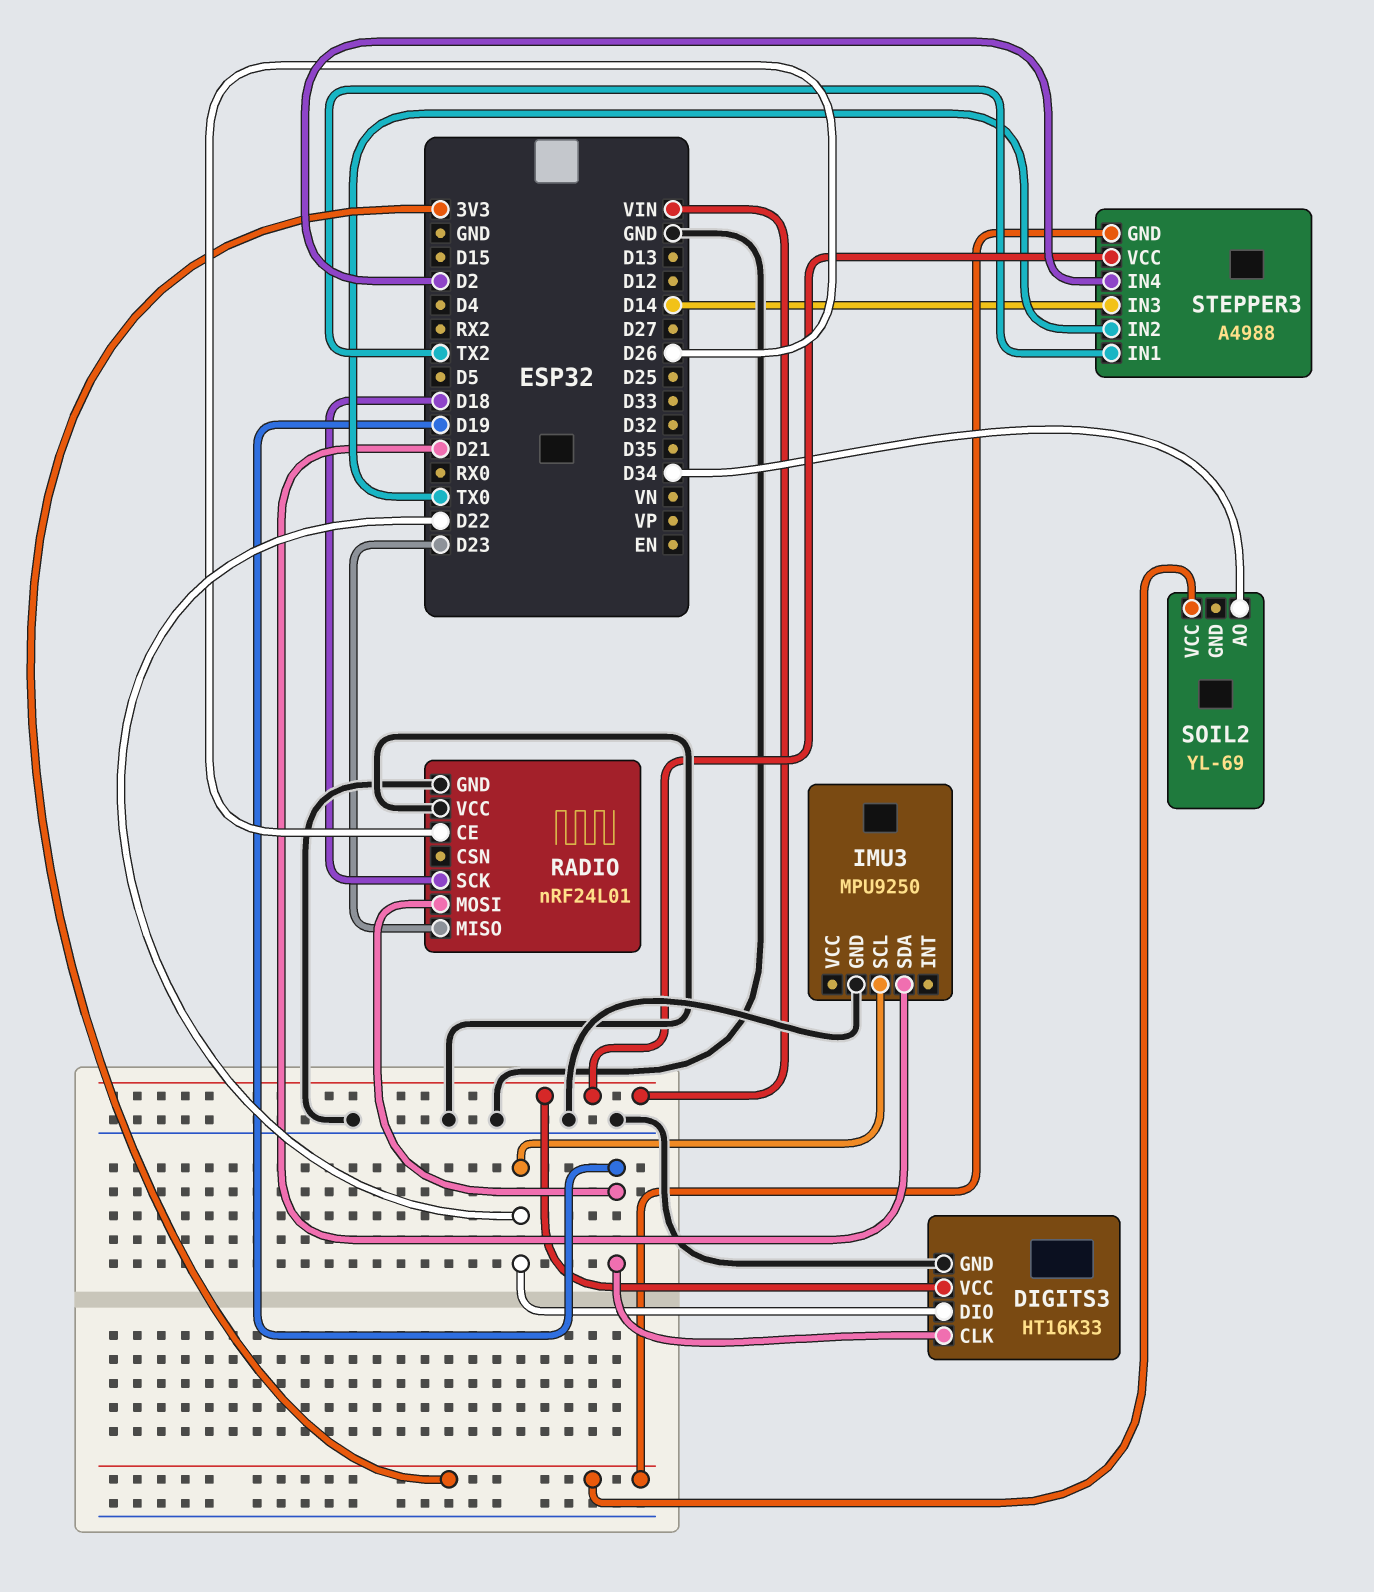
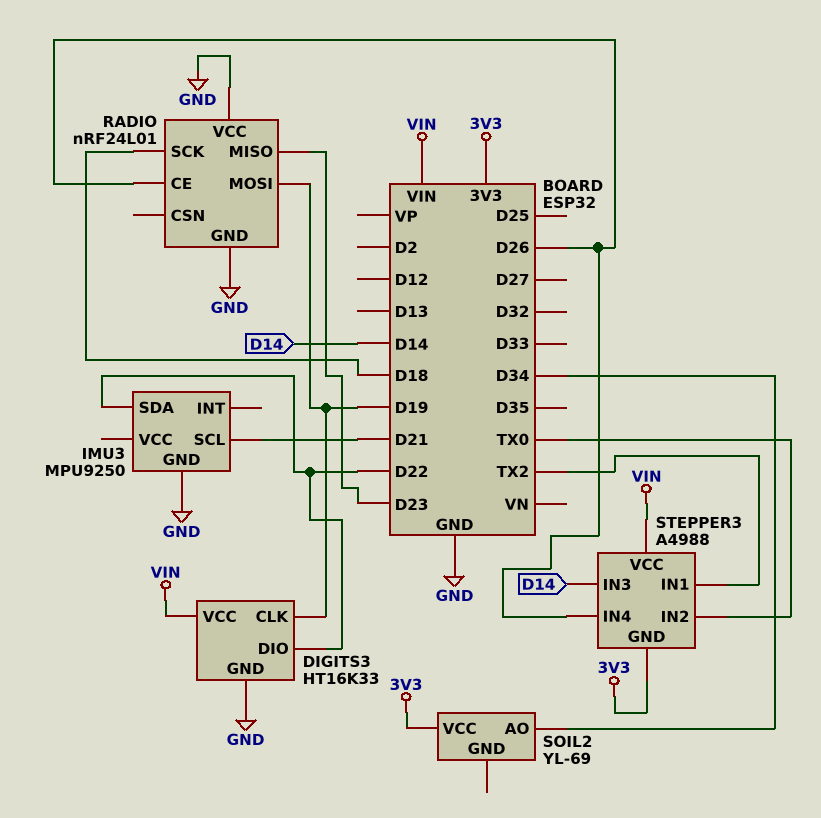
IMU3 pin SCL: D22 -> D21
IMU3 pin SDA: D21 -> D22
STEPPER3 pin IN4: D2 -> D26

